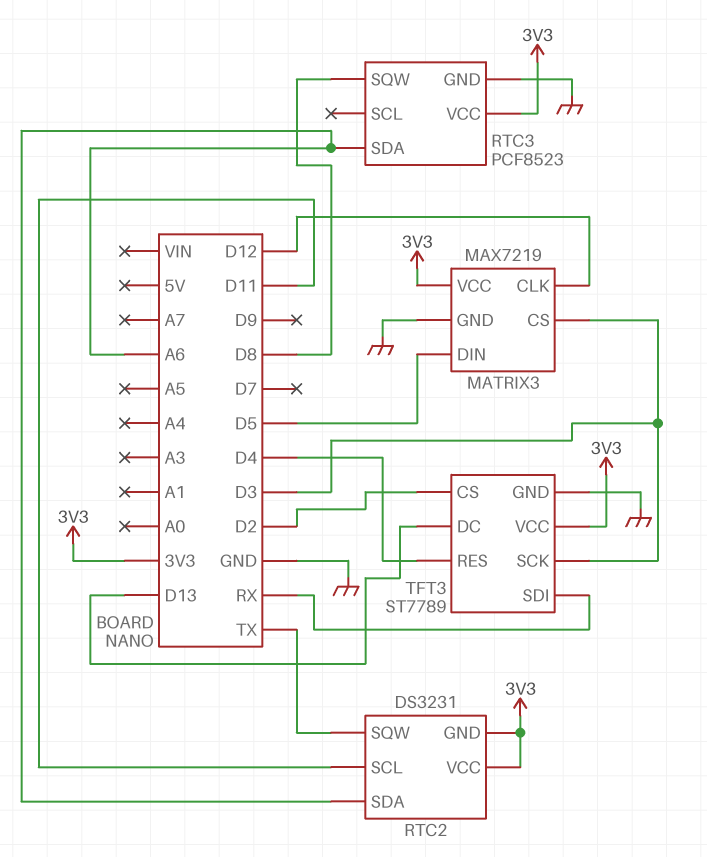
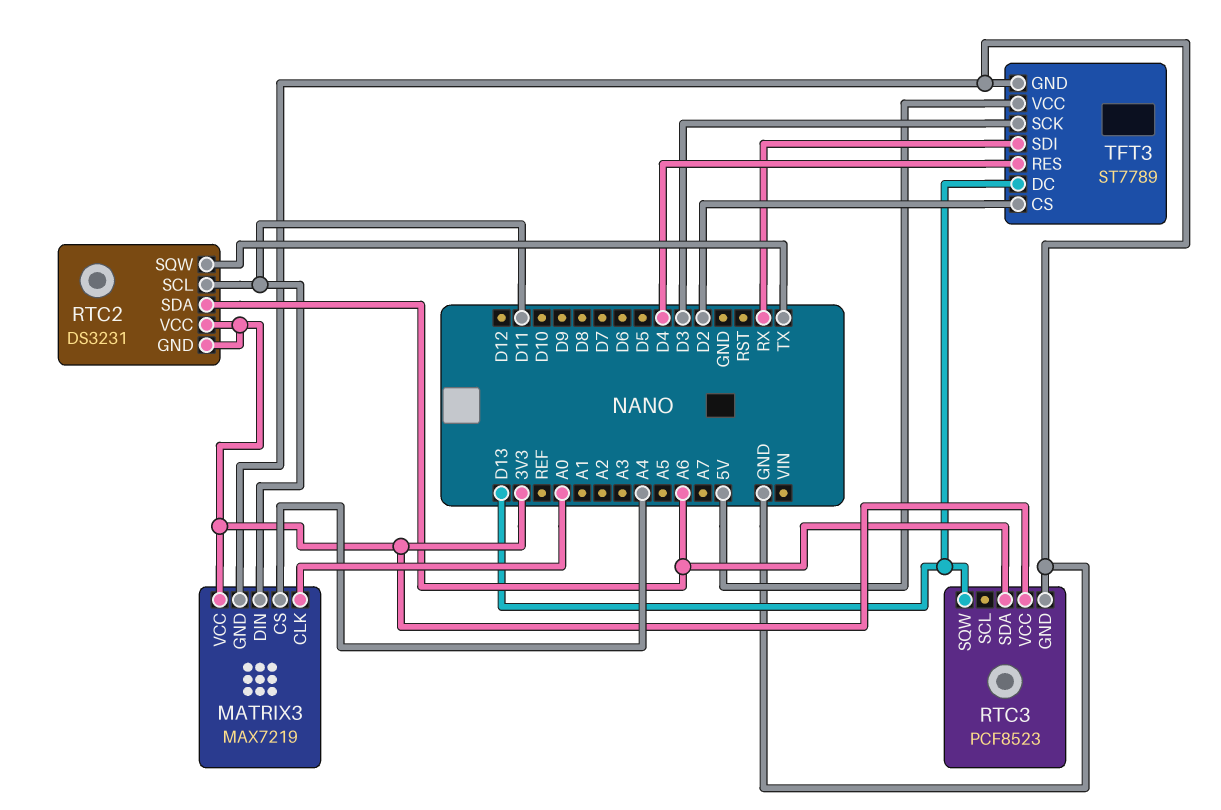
MATRIX3 pin CLK: D12 -> A0
MATRIX3 pin CS: D3 -> A4
MATRIX3 pin DIN: D5 -> D11
RTC3 pin SQW: D8 -> D13
TFT3 pin VCC: 3V3 -> 5V

